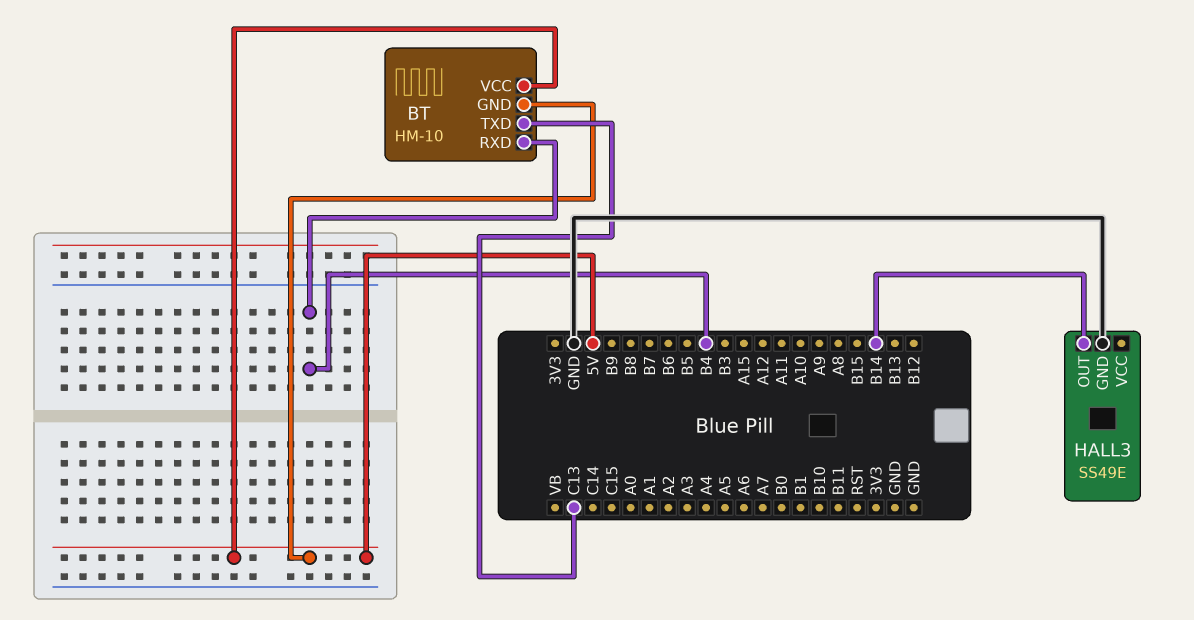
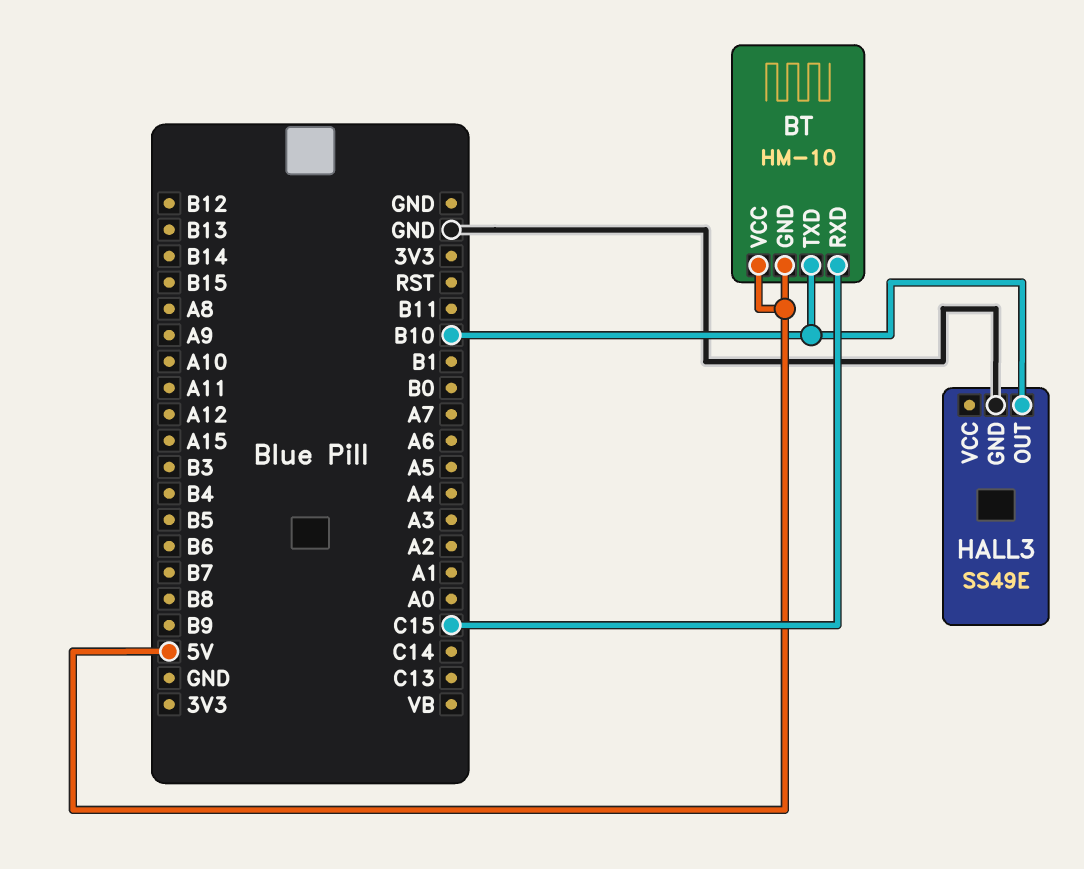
BT pin RXD: B4 -> C15
BT pin TXD: C13 -> B10
HALL3 pin OUT: B14 -> B10

